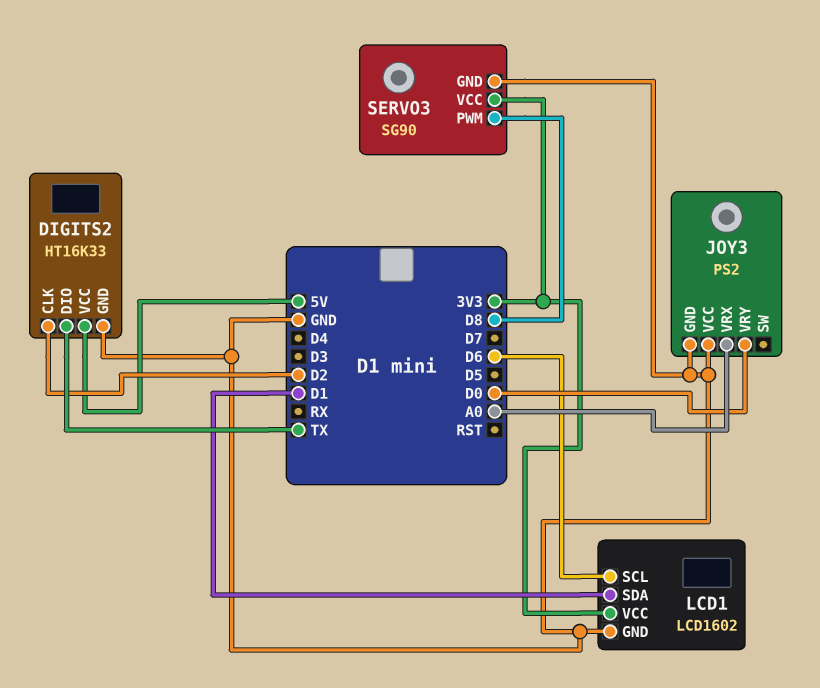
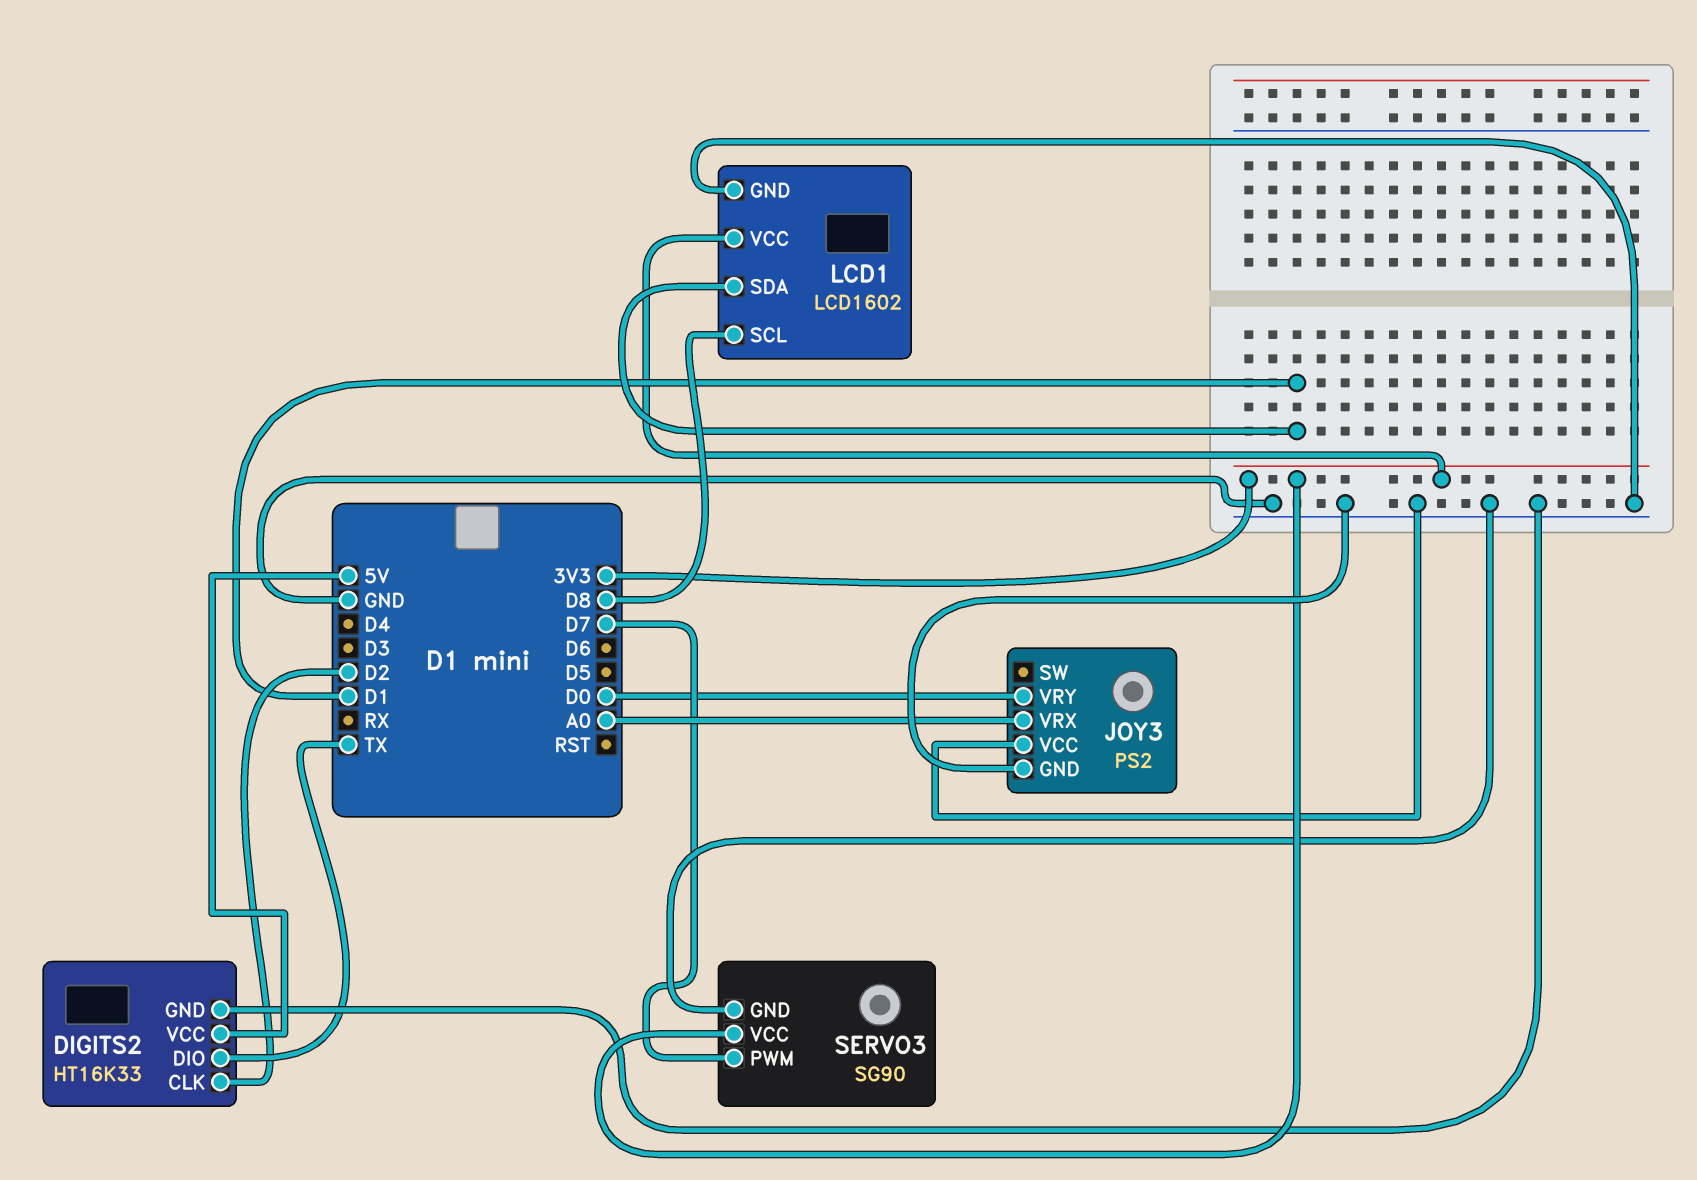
LCD1 pin SCL: D6 -> D8
SERVO3 pin PWM: D8 -> D7

